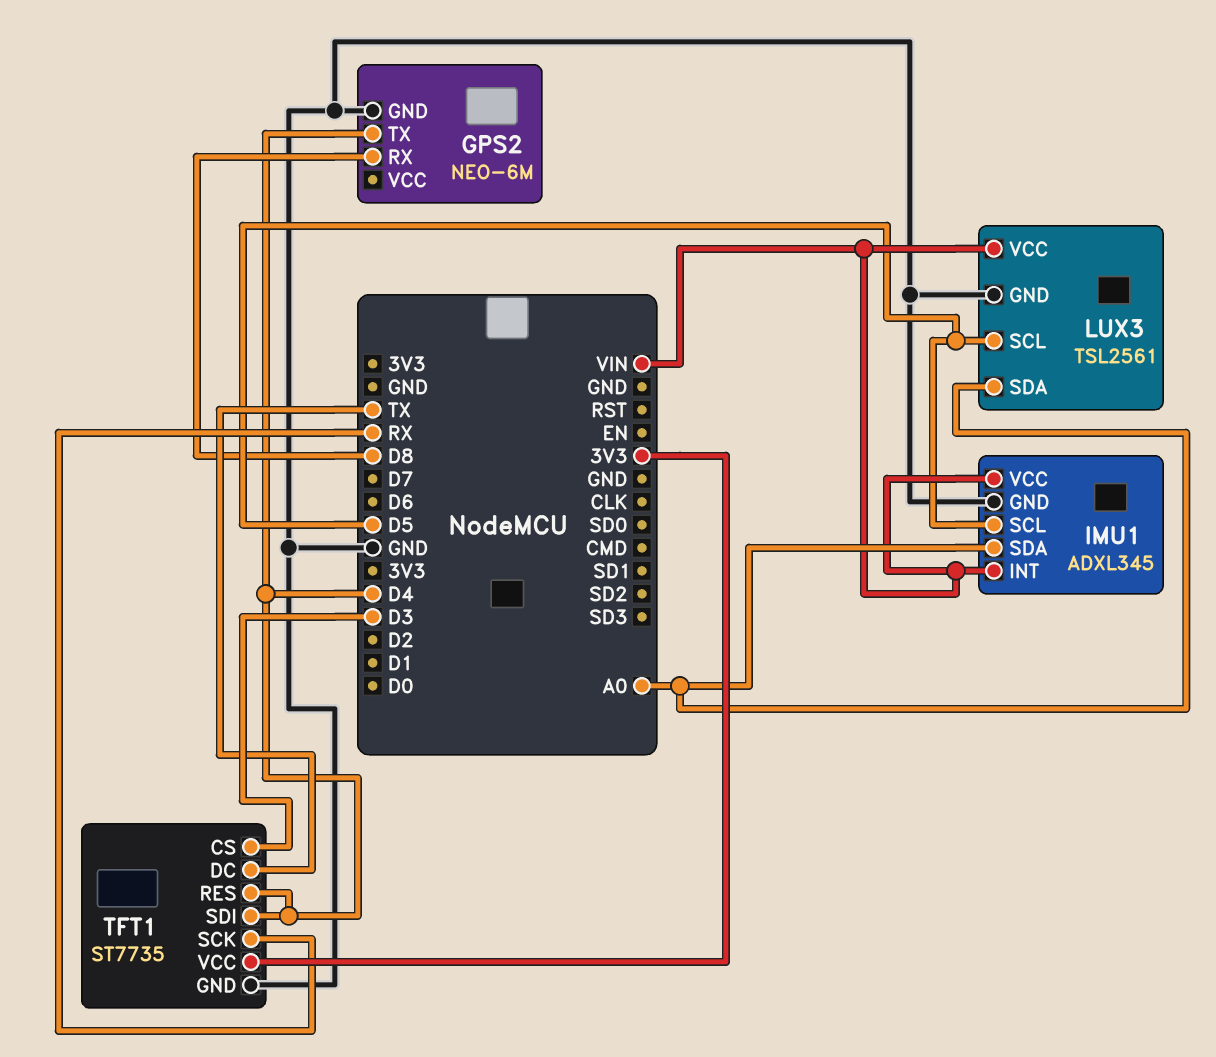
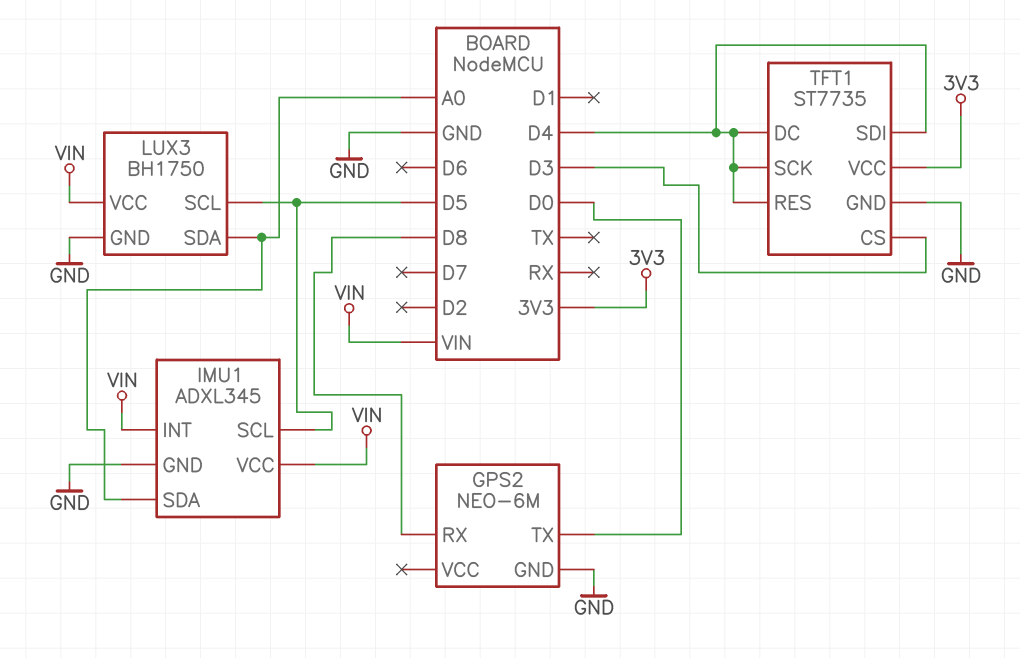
GPS2 pin TX: D4 -> D0
LUX3: TSL2561 -> BH1750
TFT1 pin DC: TX -> D4
TFT1 pin SCK: RX -> D4

